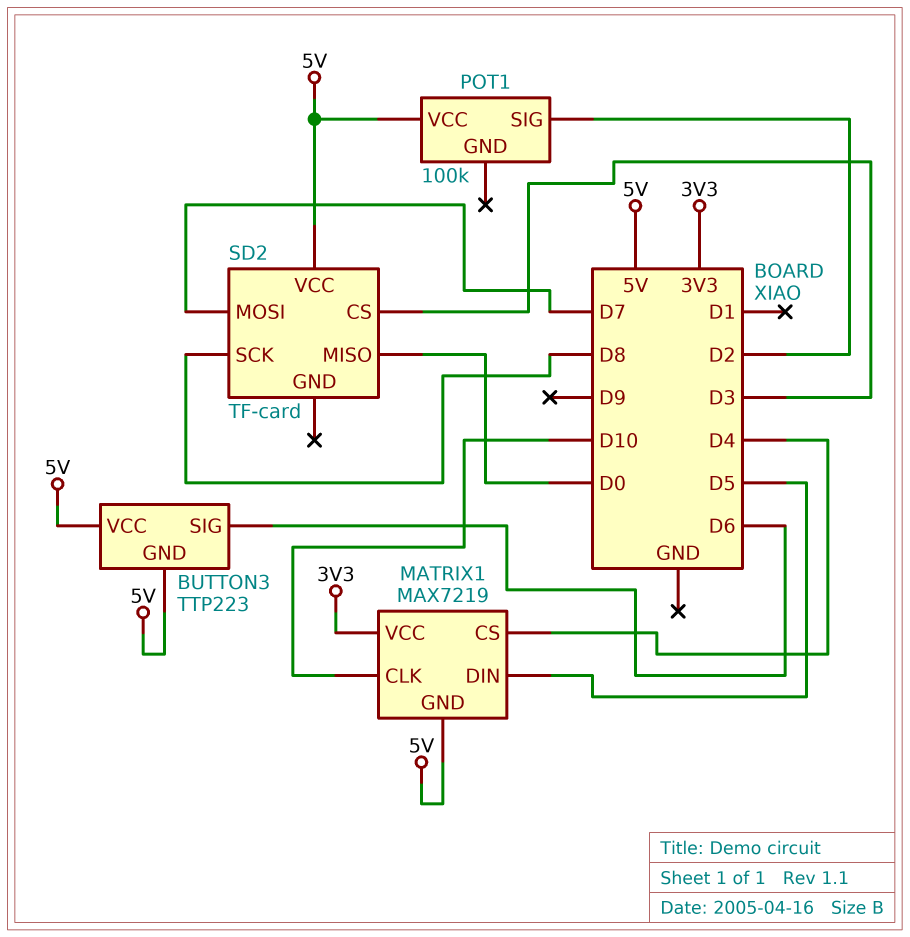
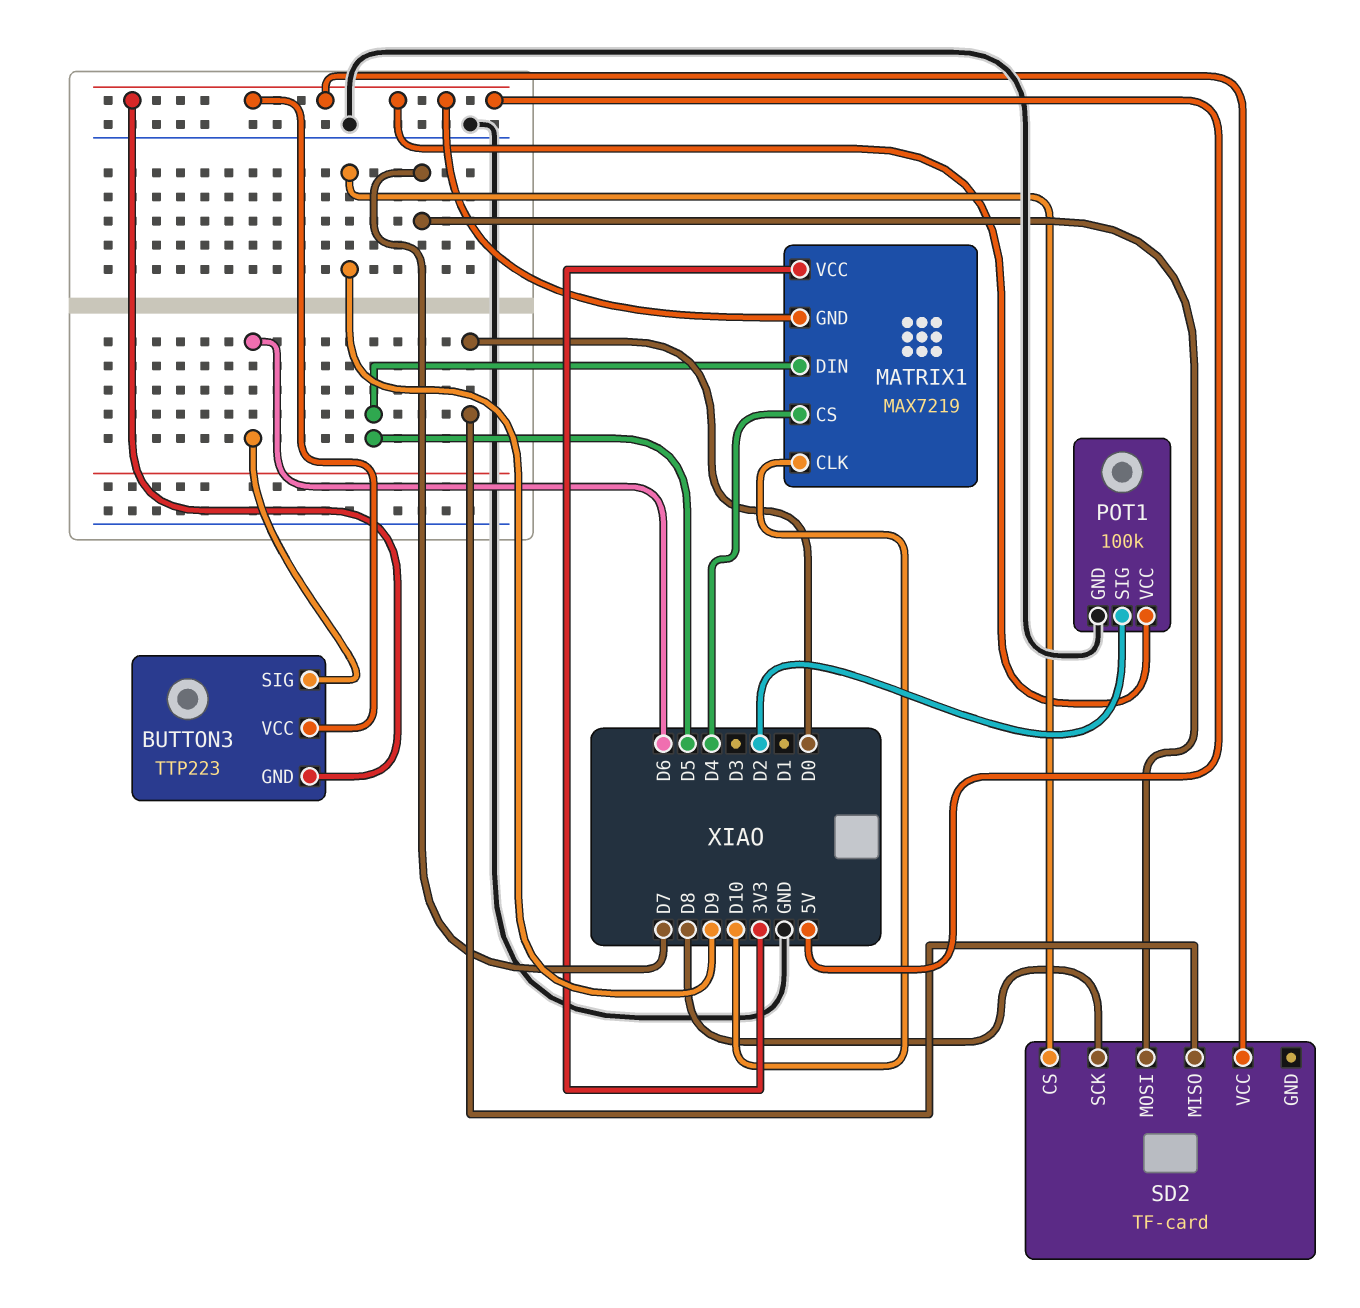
POT1 pin GND: none -> GND
SD2 pin CS: D3 -> D9

